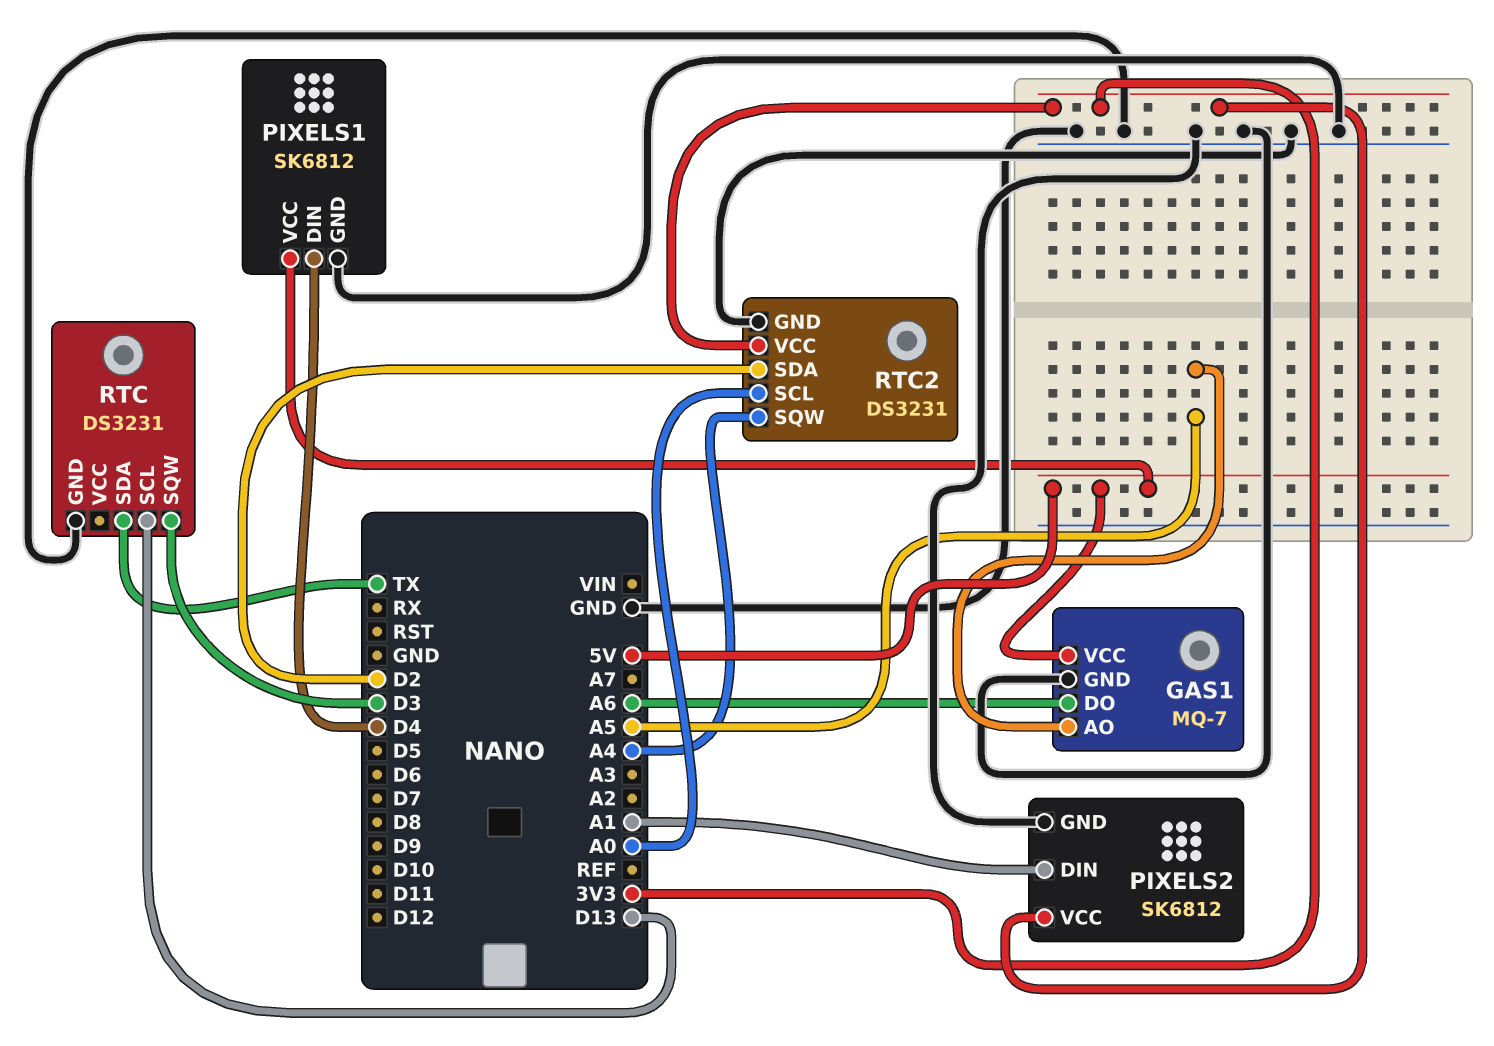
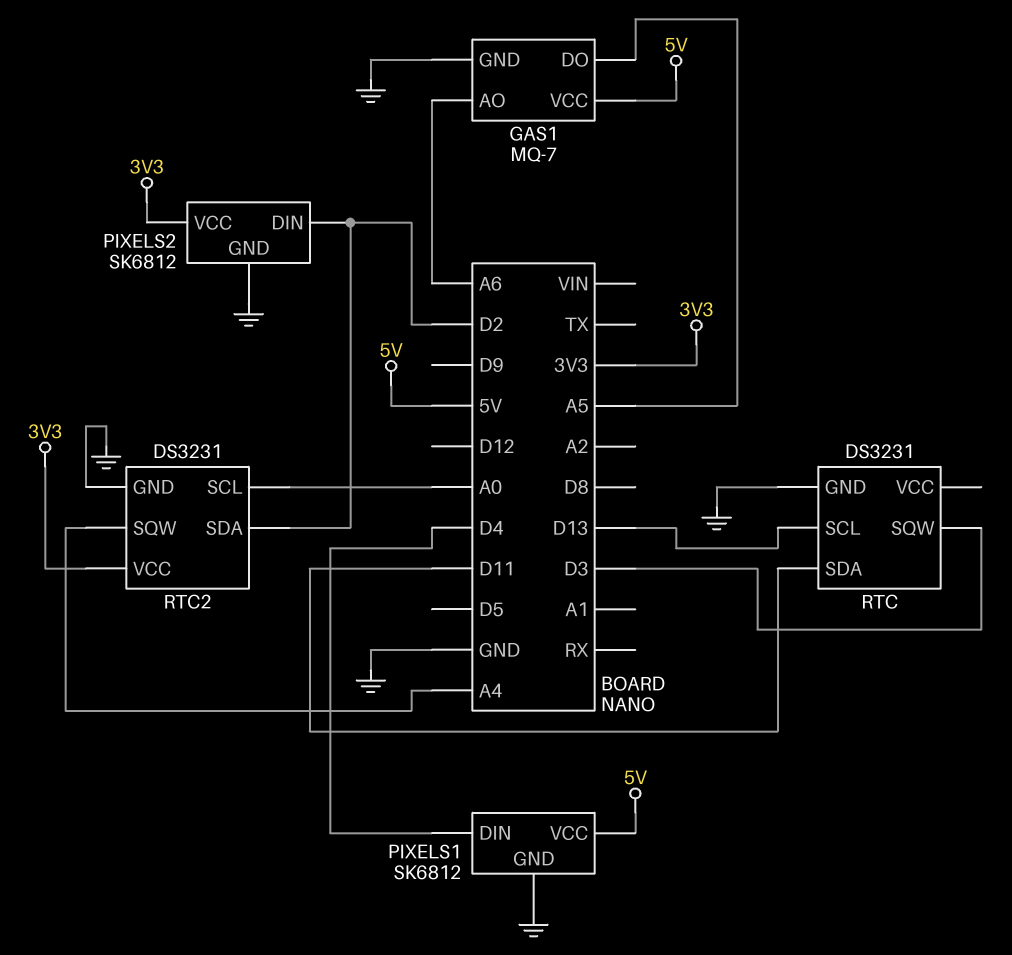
GAS1 pin AO: A5 -> A6
GAS1 pin DO: A6 -> A5
PIXELS2 pin DIN: A1 -> D2
RTC pin SDA: TX -> D11

